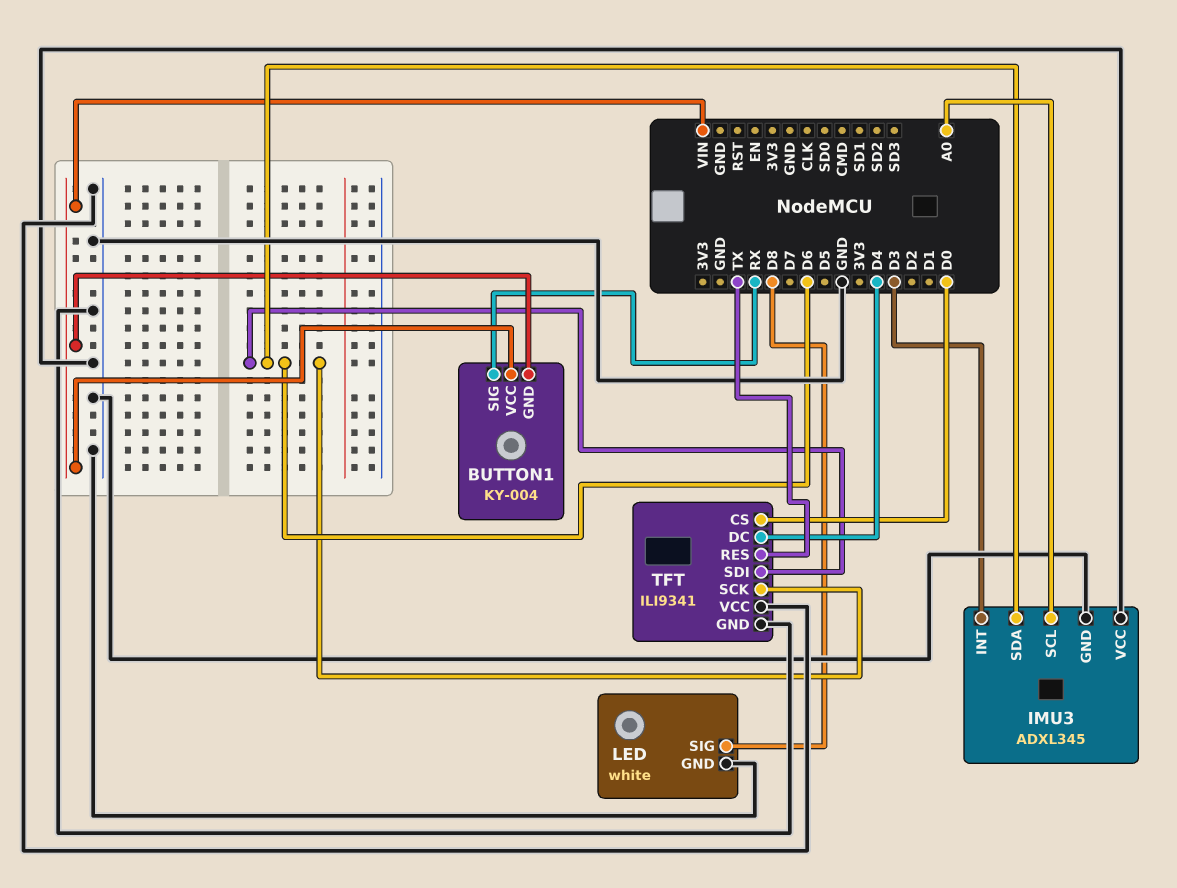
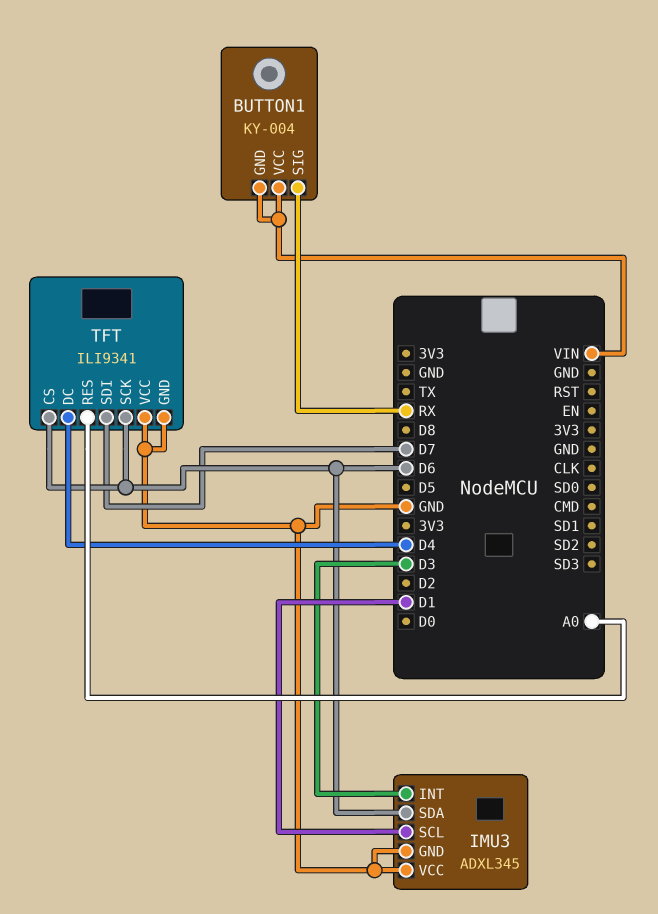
IMU3 pin SCL: A0 -> D1
LED: white -> none
LED pin GND: GND -> none
LED pin SIG: D8 -> none
TFT pin CS: D0 -> D6
TFT pin RES: TX -> A0
TFT pin SDI: D6 -> D7

